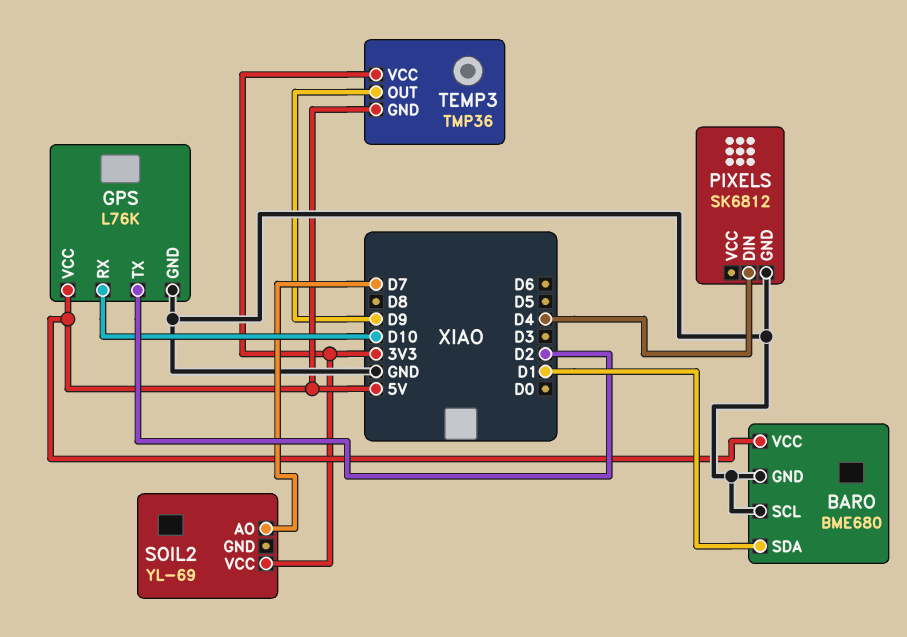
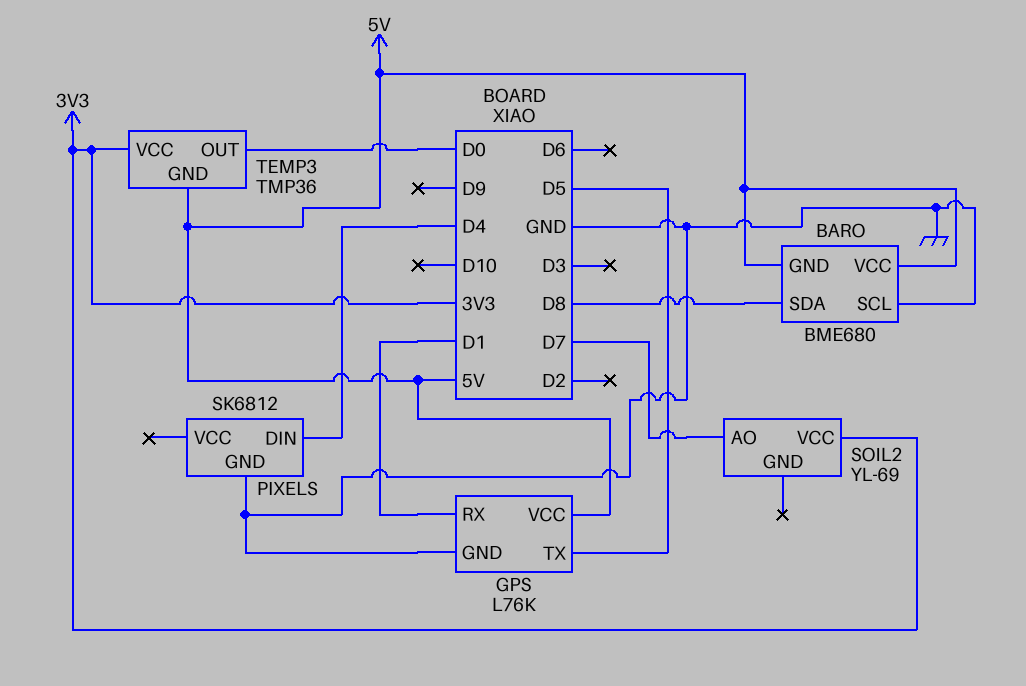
BARO pin GND: GND -> 5V
BARO pin SDA: D1 -> D8
GPS pin RX: D10 -> D1
GPS pin TX: D2 -> D5
TEMP3 pin OUT: D9 -> D0

